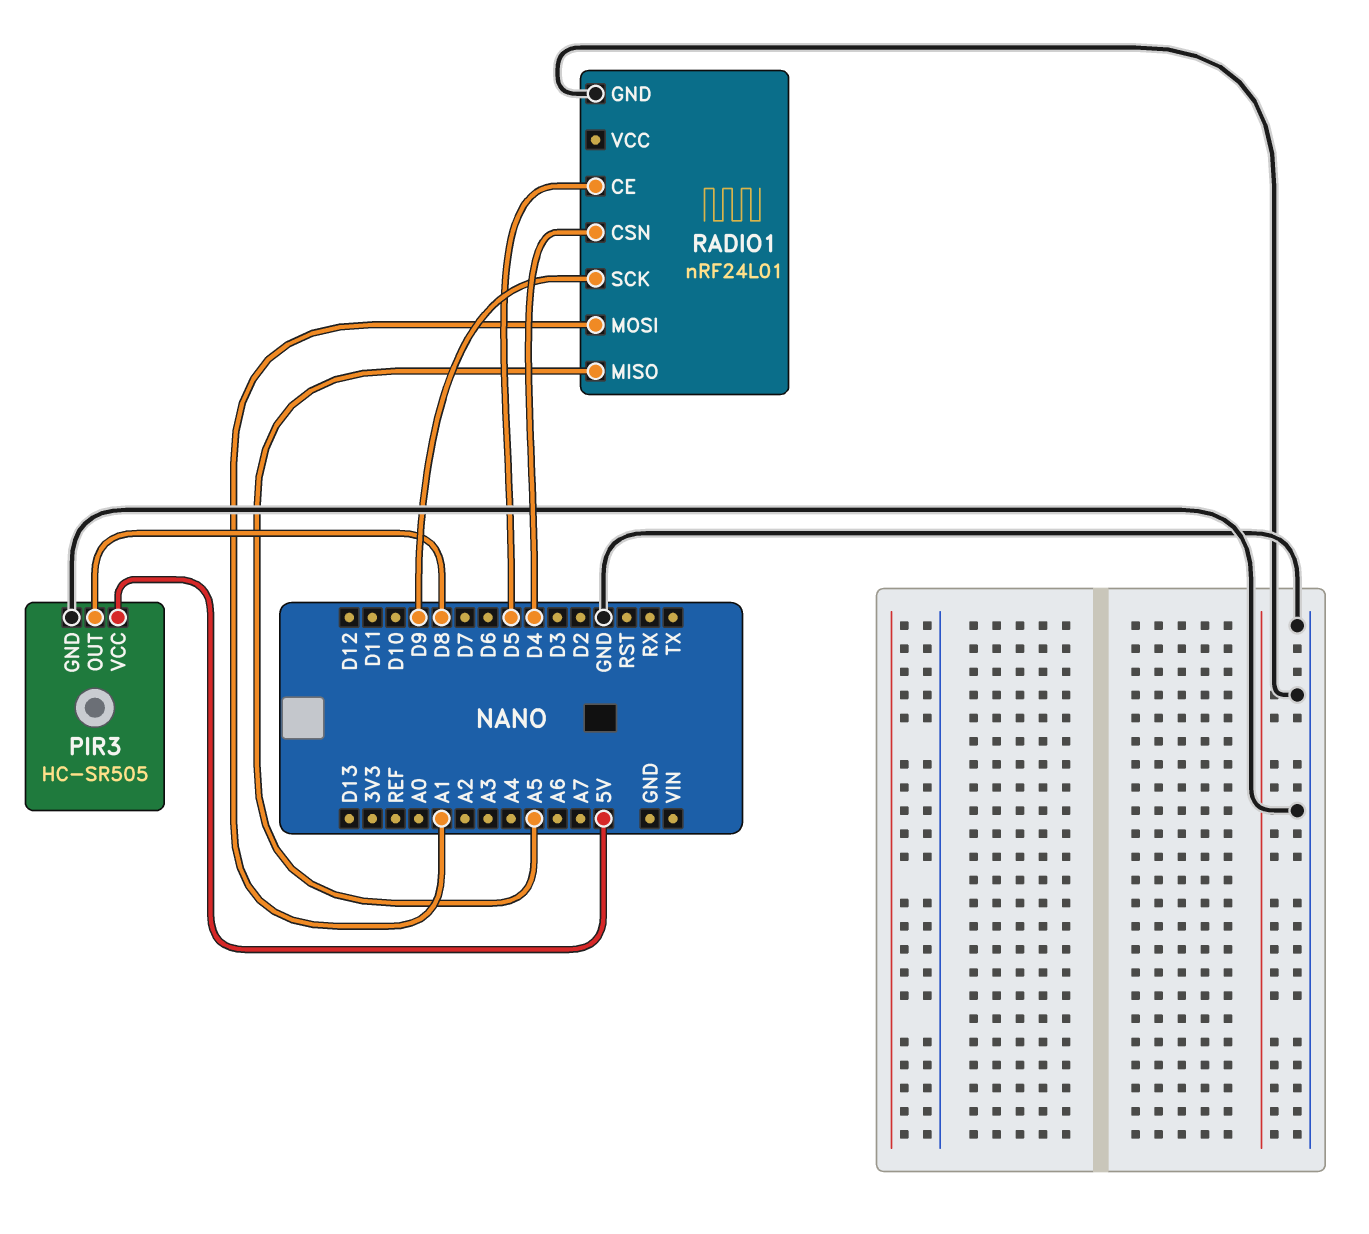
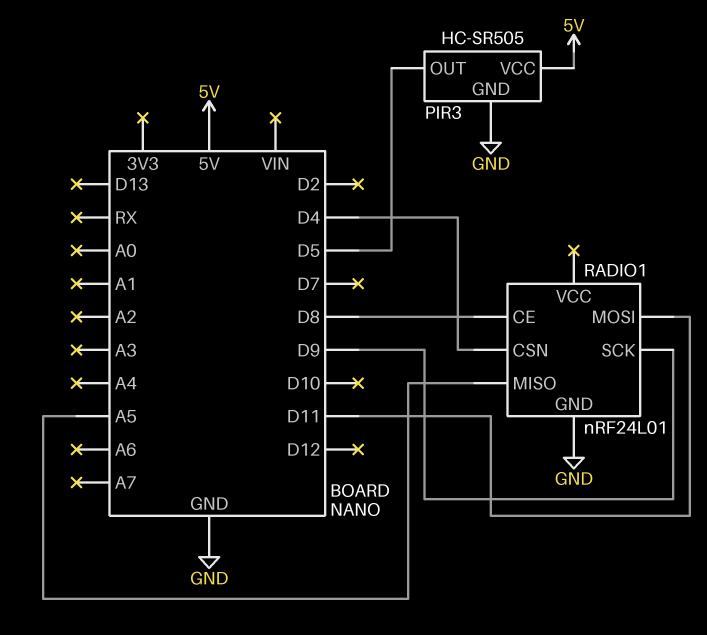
PIR3 pin OUT: D8 -> D5
RADIO1 pin CE: D5 -> D8
RADIO1 pin MOSI: A1 -> D11

